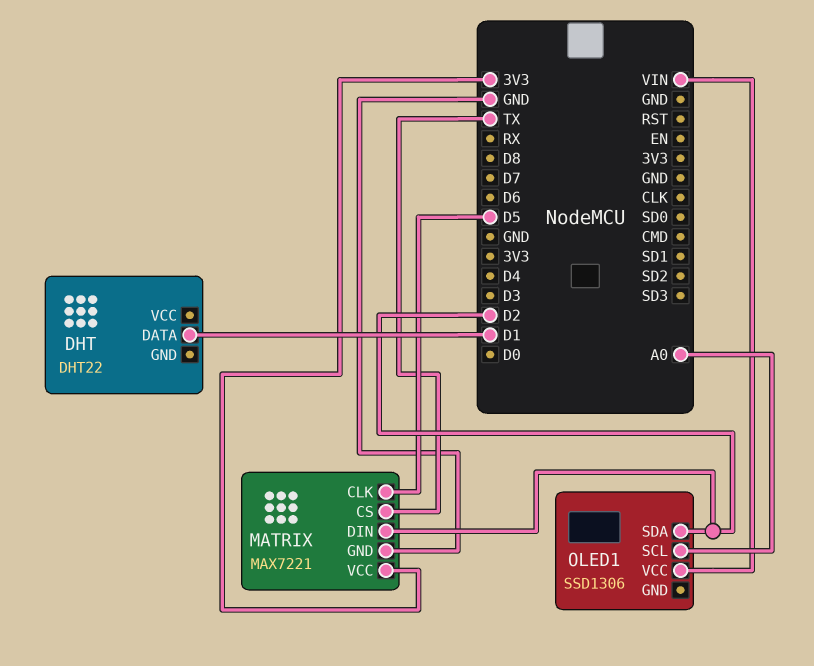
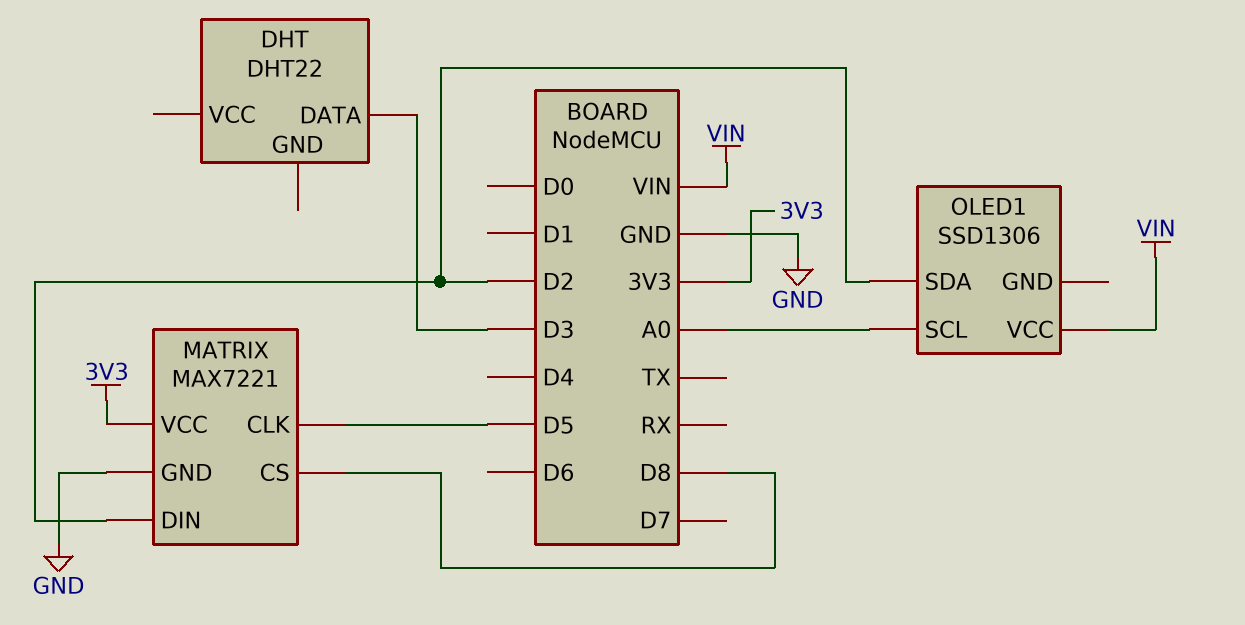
DHT pin DATA: D1 -> D3
MATRIX pin CS: TX -> D8

